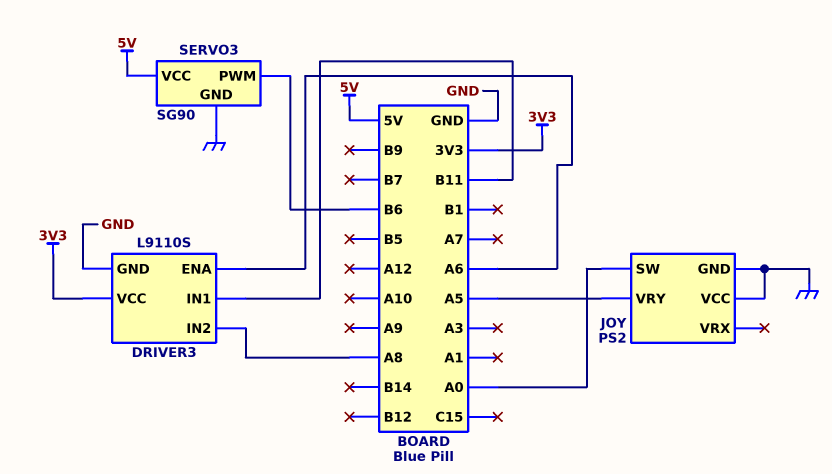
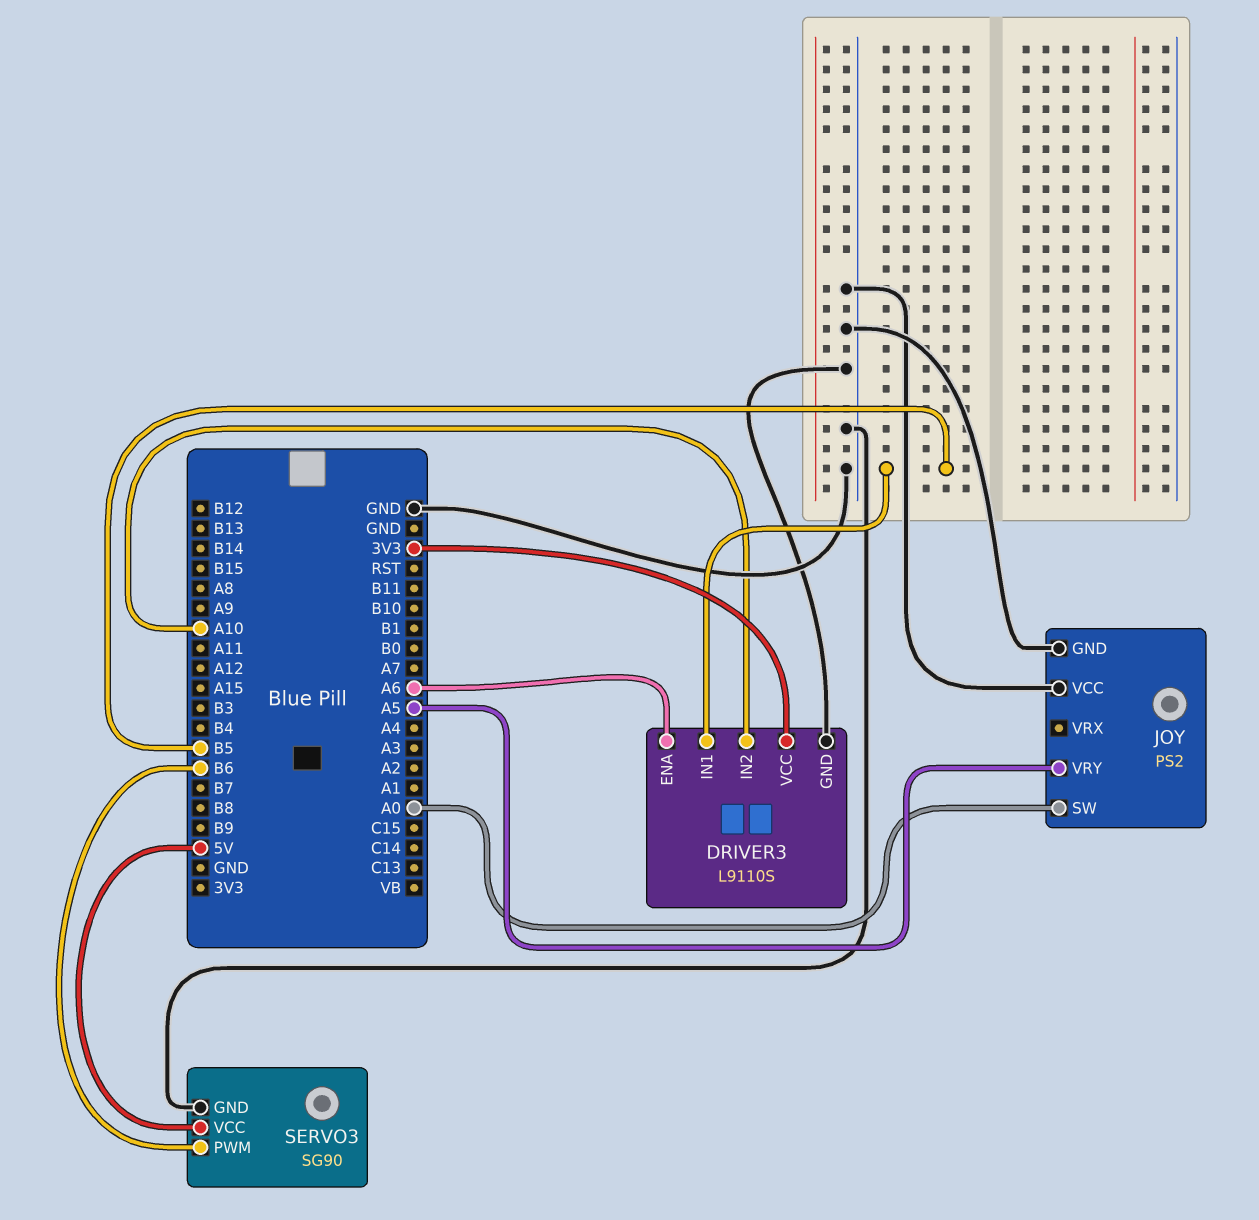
DRIVER3 pin IN1: B11 -> B5
DRIVER3 pin IN2: A8 -> A10

